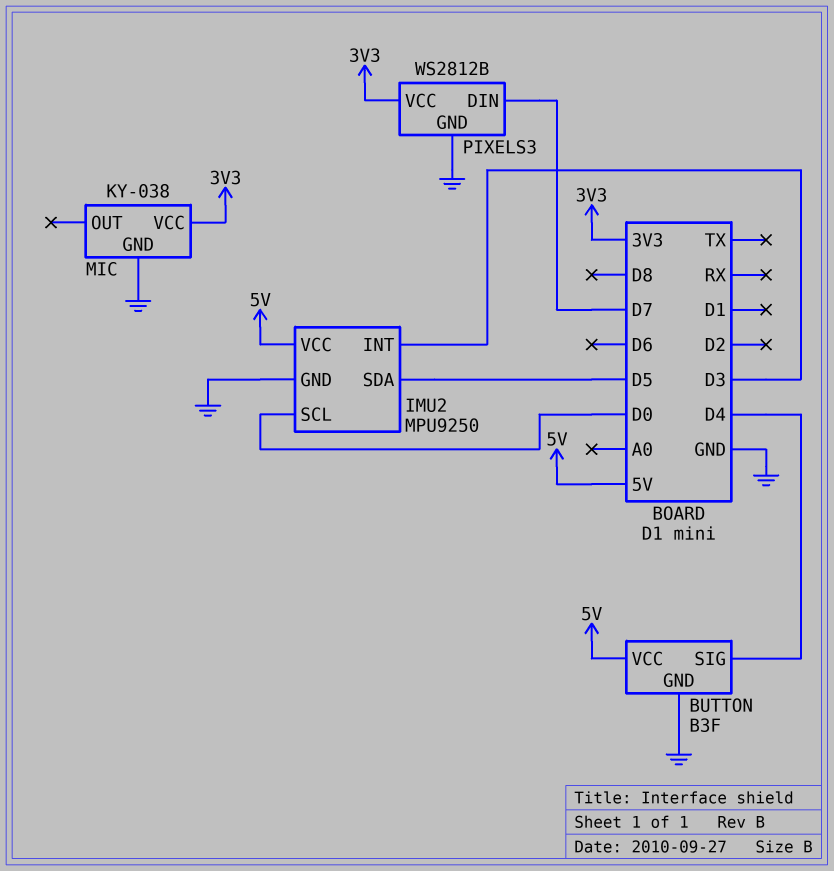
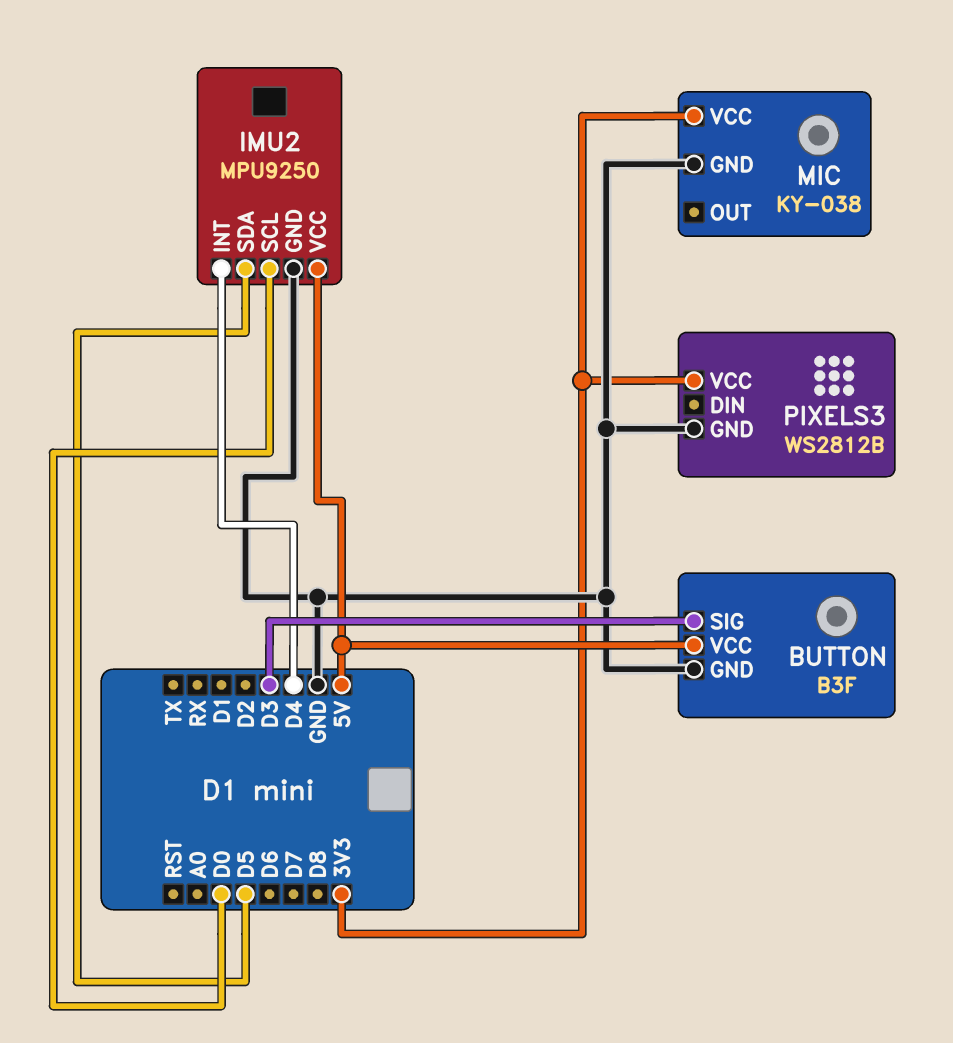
BUTTON pin SIG: D4 -> D3
IMU2 pin INT: D3 -> D4
PIXELS3 pin DIN: D7 -> none

